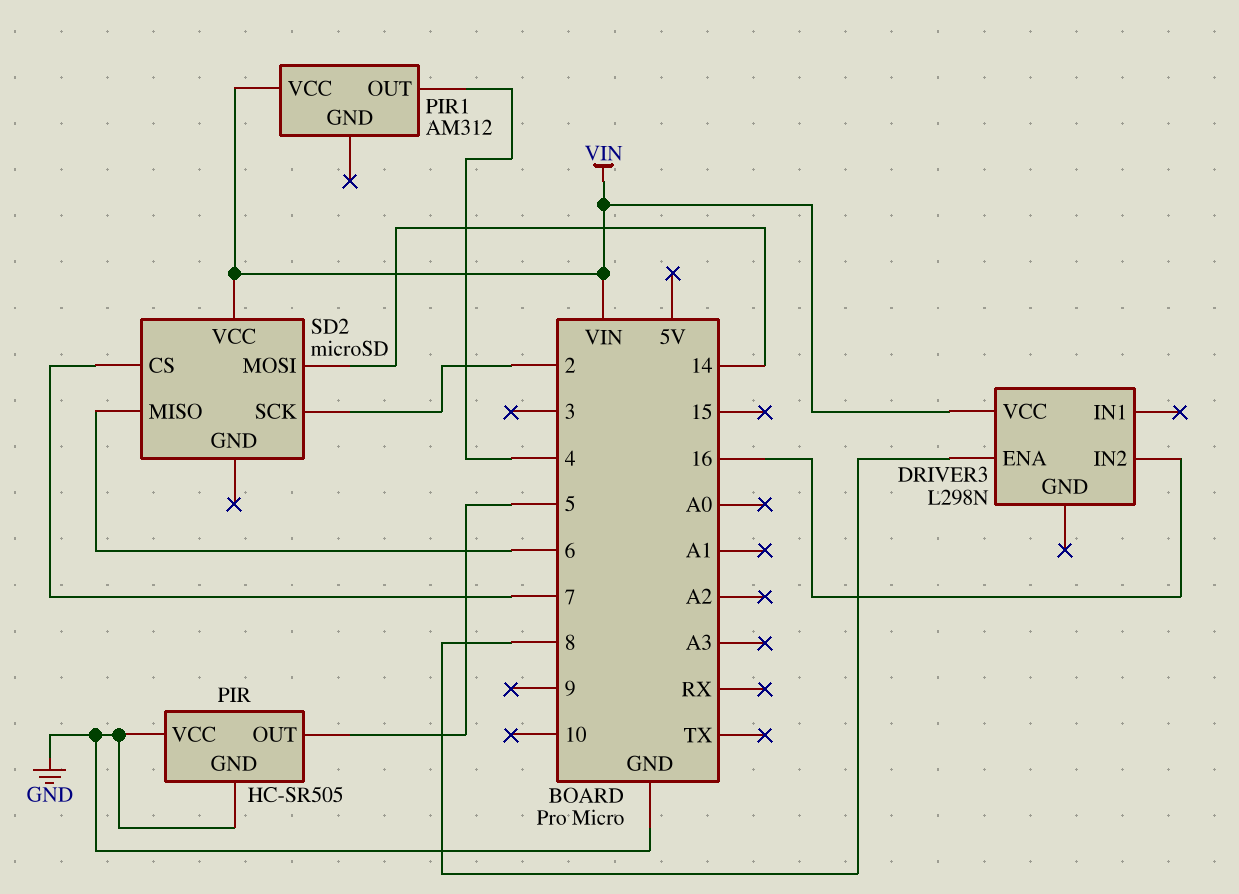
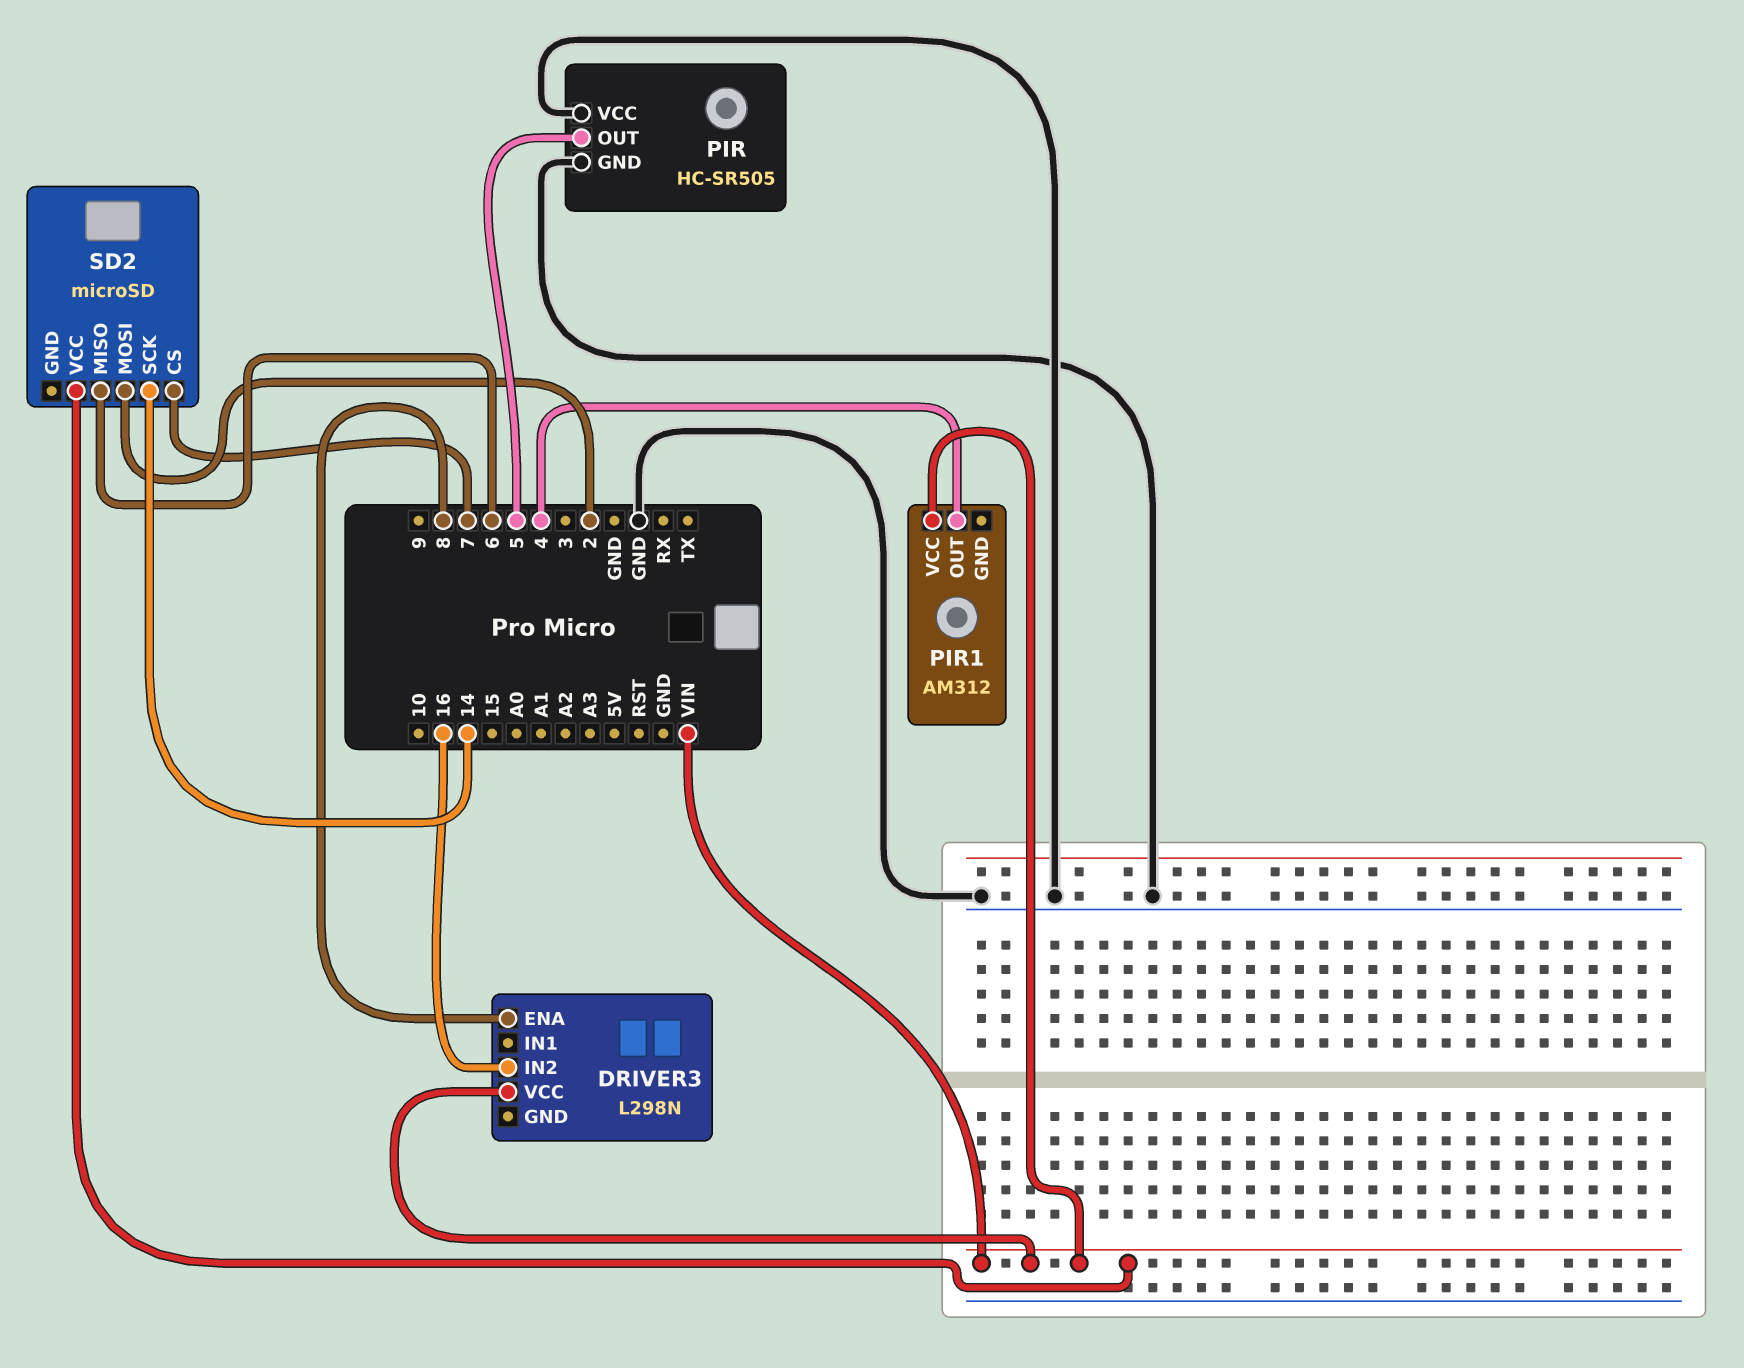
SD2 pin MOSI: 14 -> 2
SD2 pin SCK: 2 -> 14

